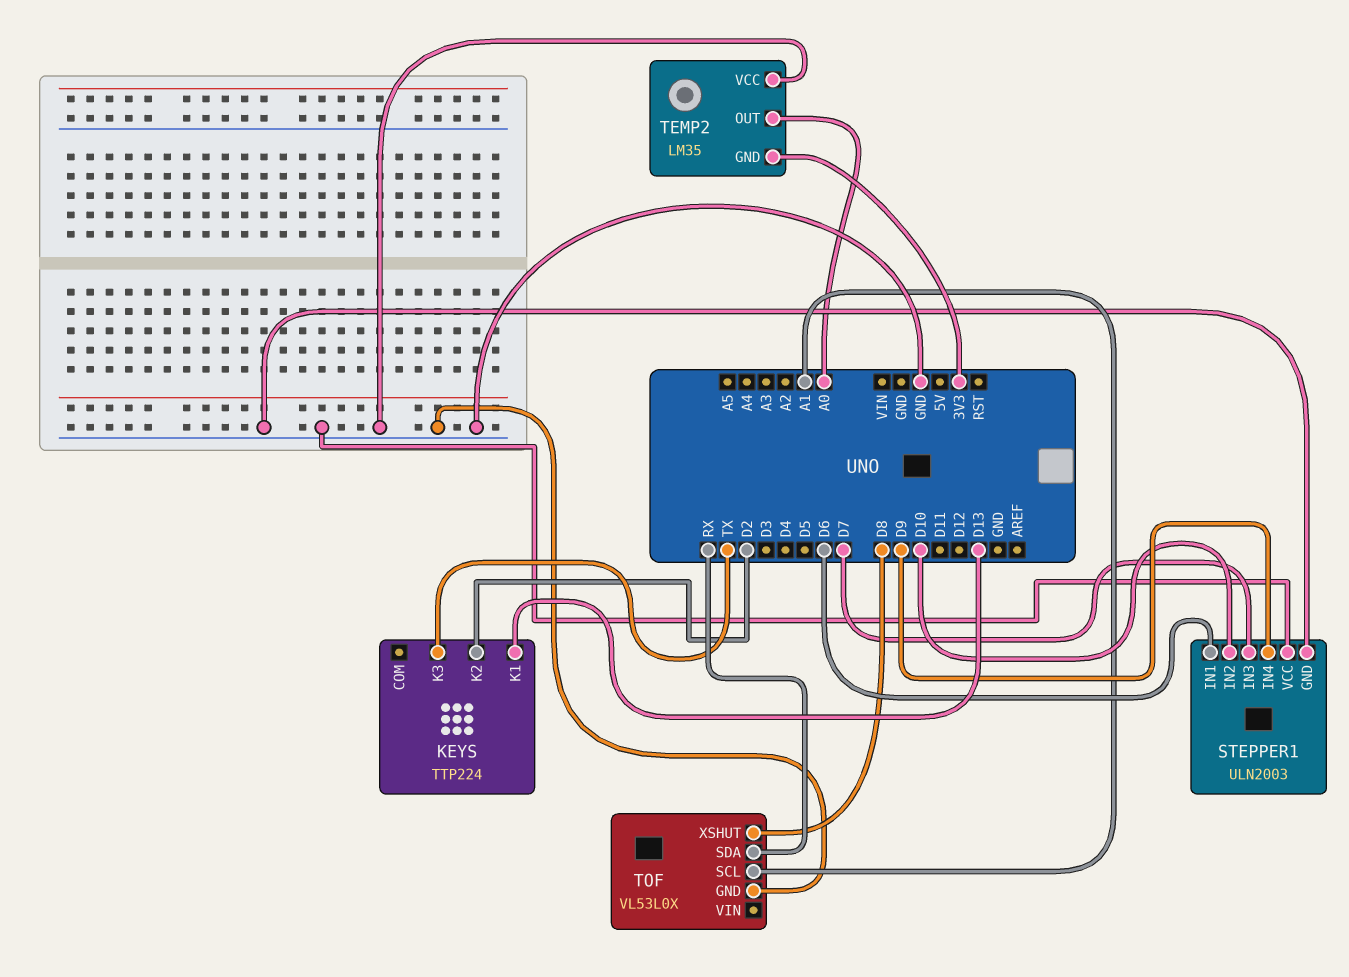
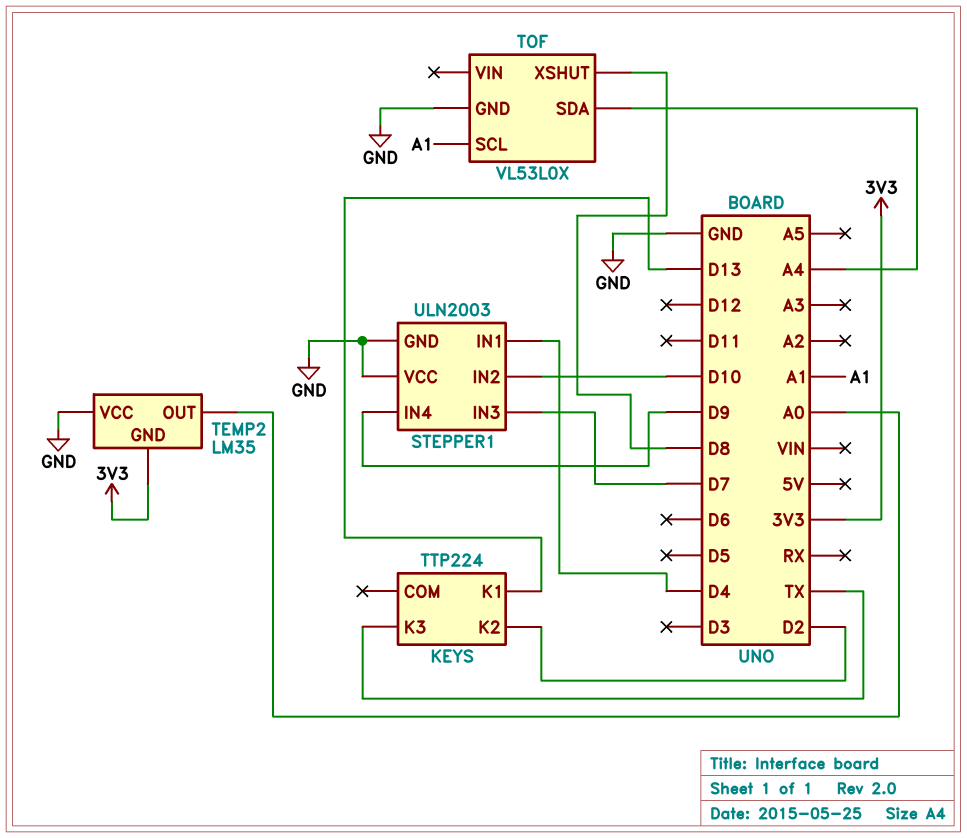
STEPPER1 pin IN1: D6 -> D4
TOF pin SDA: RX -> A4

